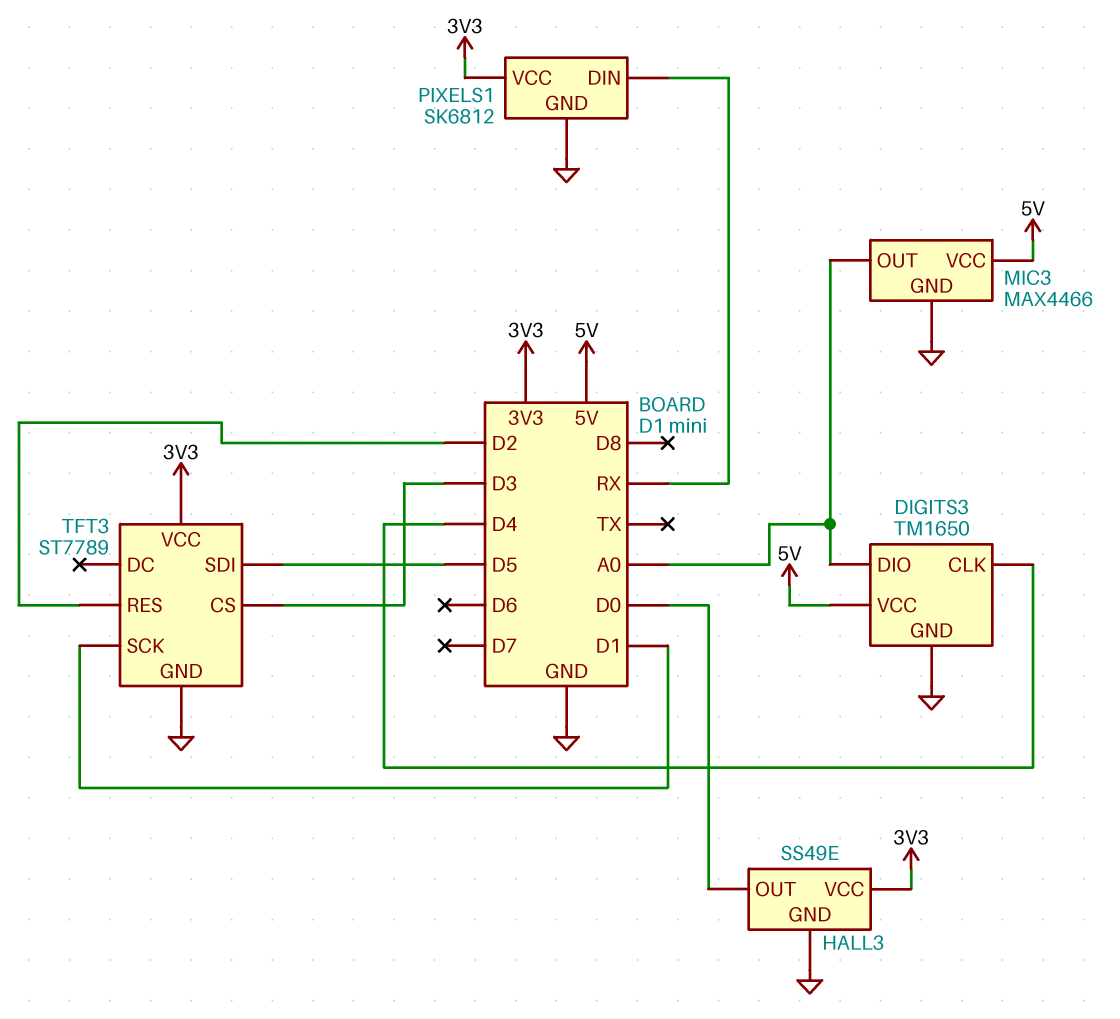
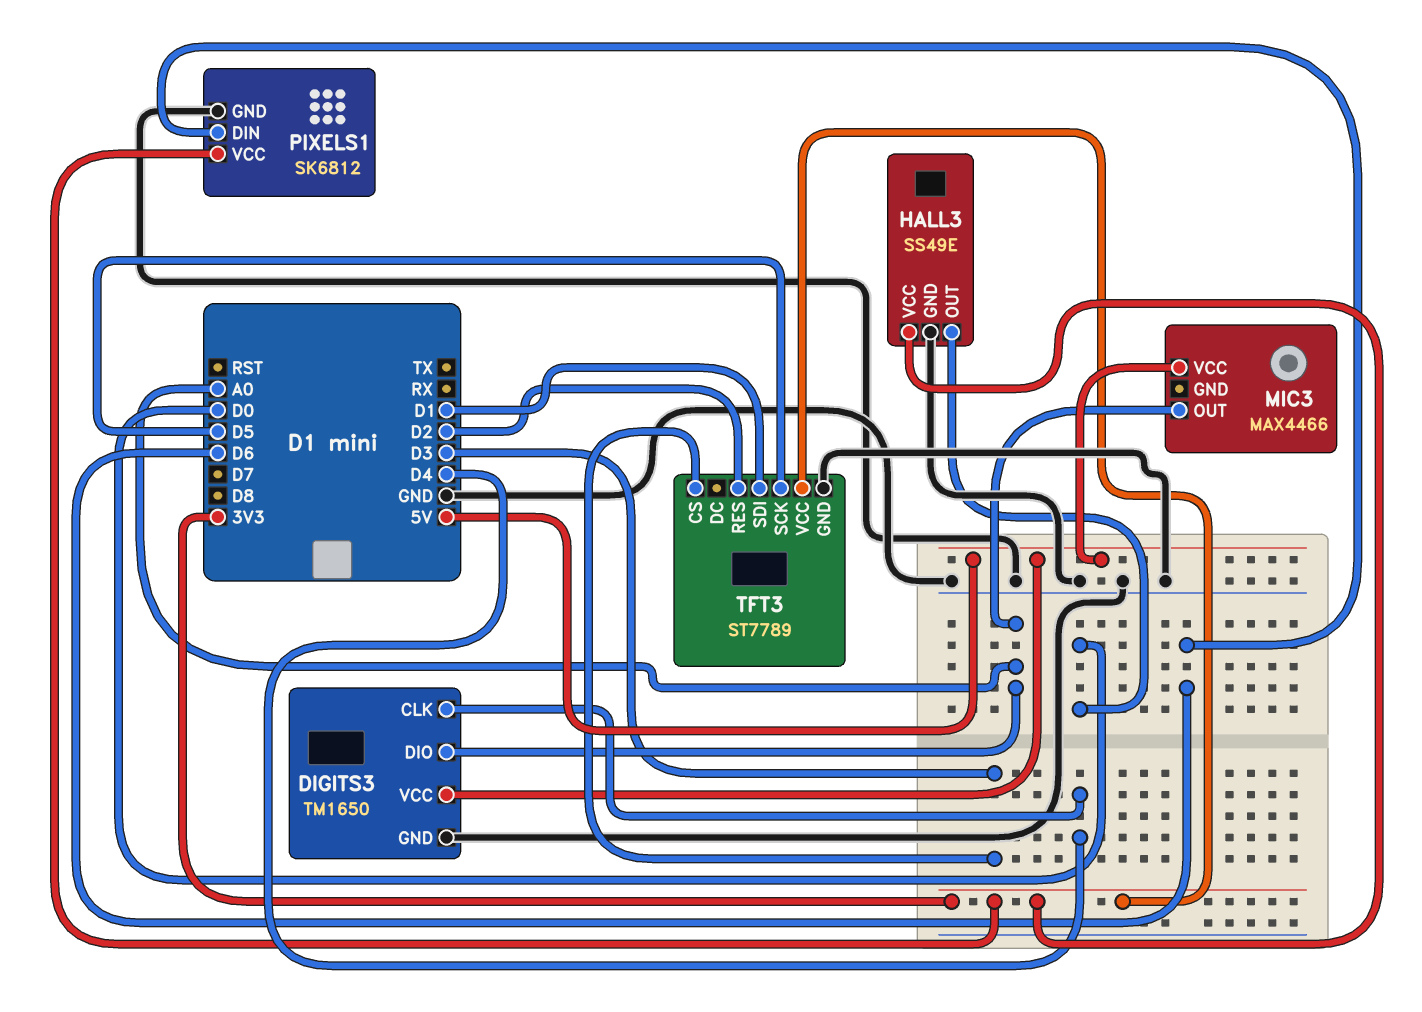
MIC3 pin GND: GND -> none
PIXELS1 pin DIN: RX -> D6
TFT3 pin SCK: D1 -> D5
TFT3 pin SDI: D5 -> D1

